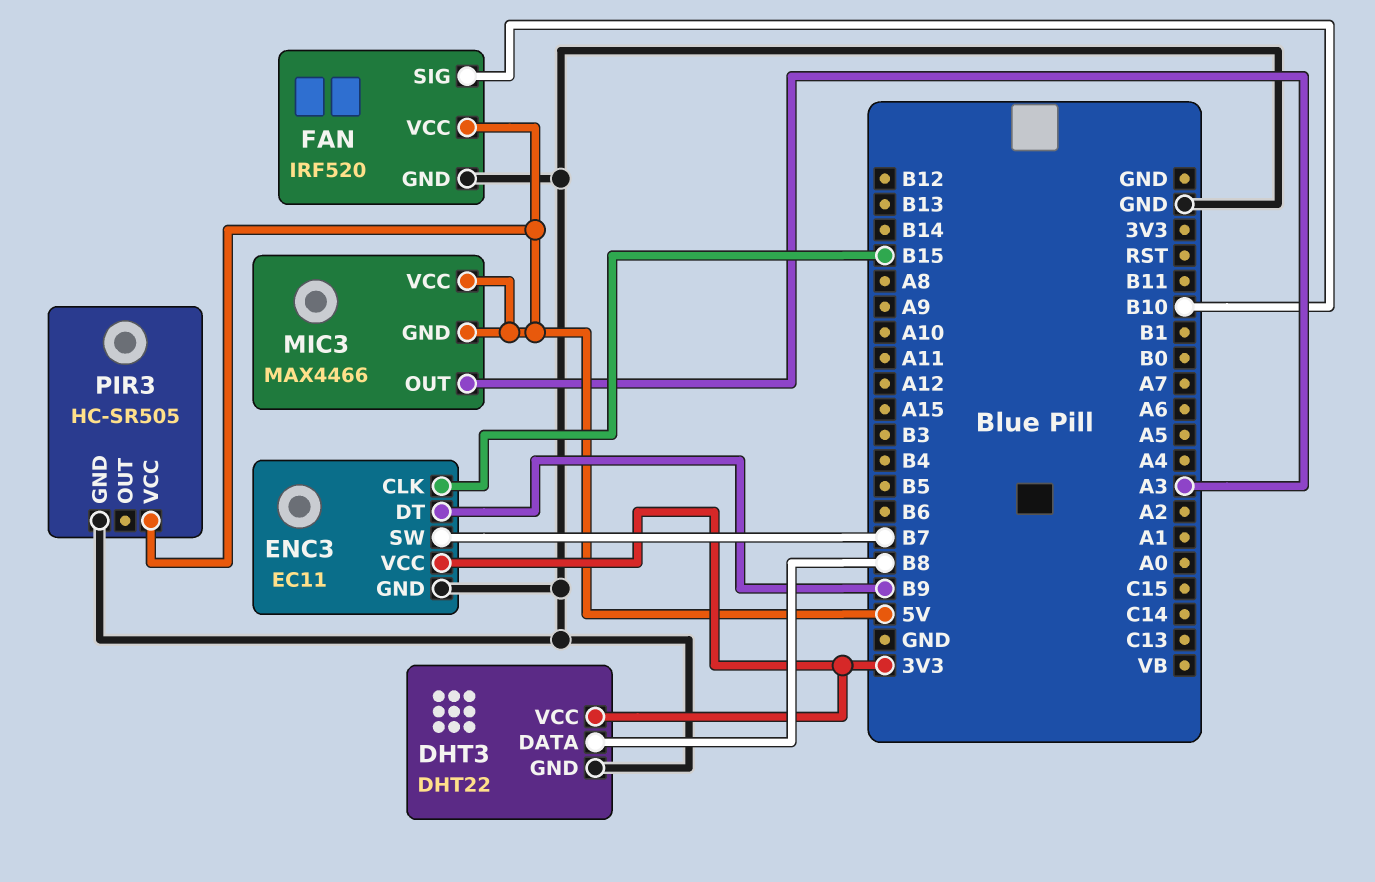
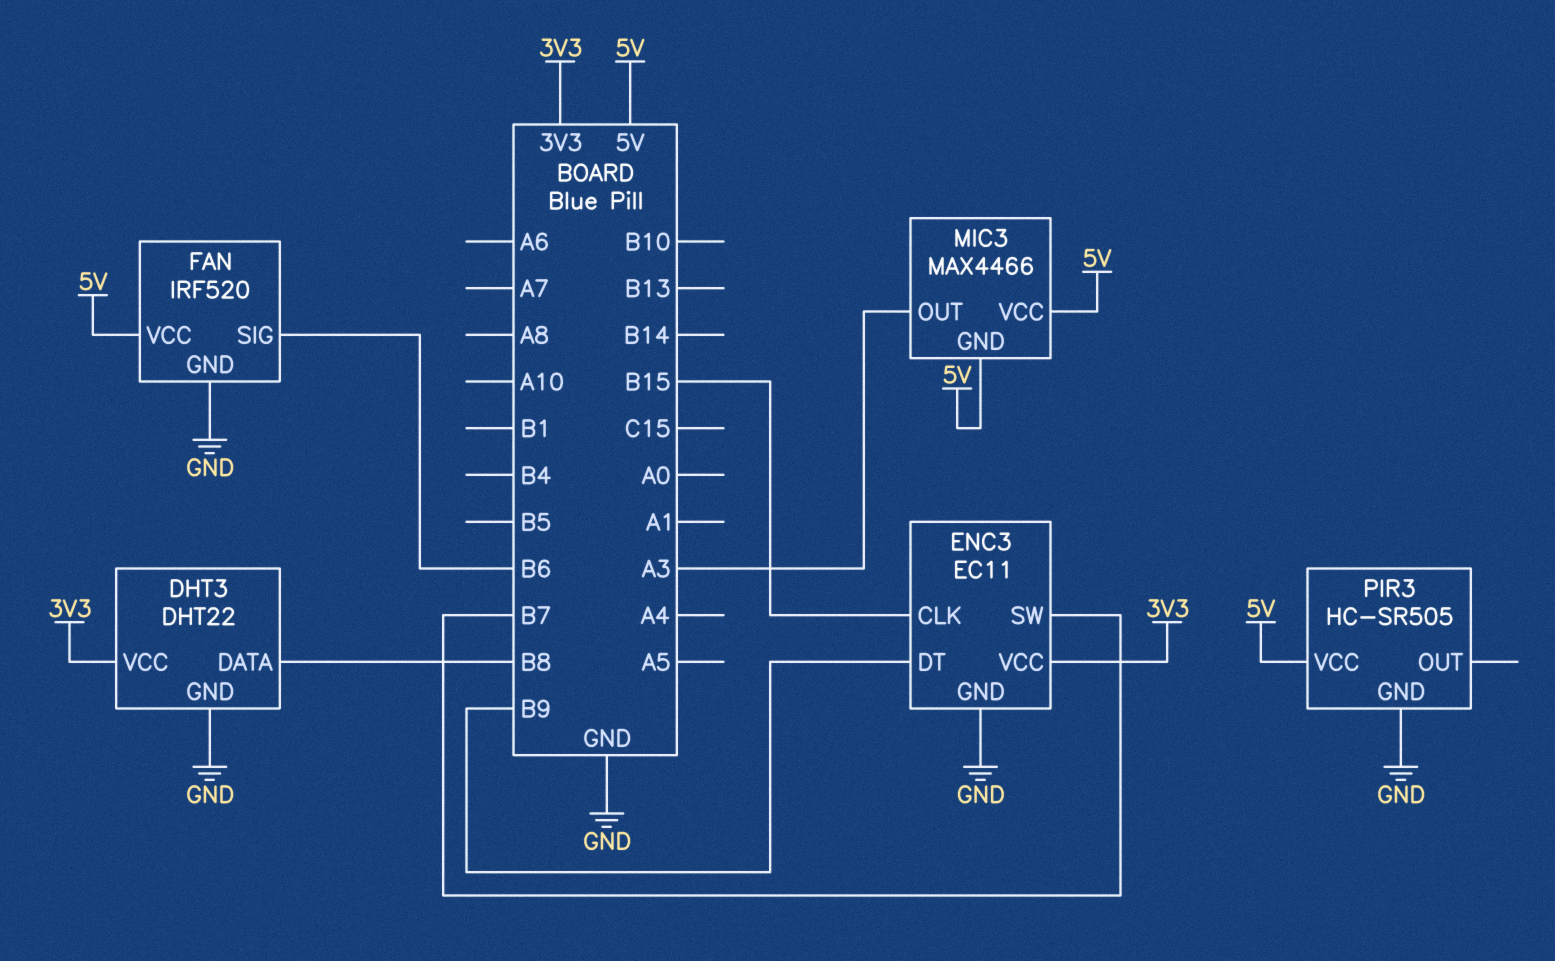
FAN pin SIG: B10 -> B6

